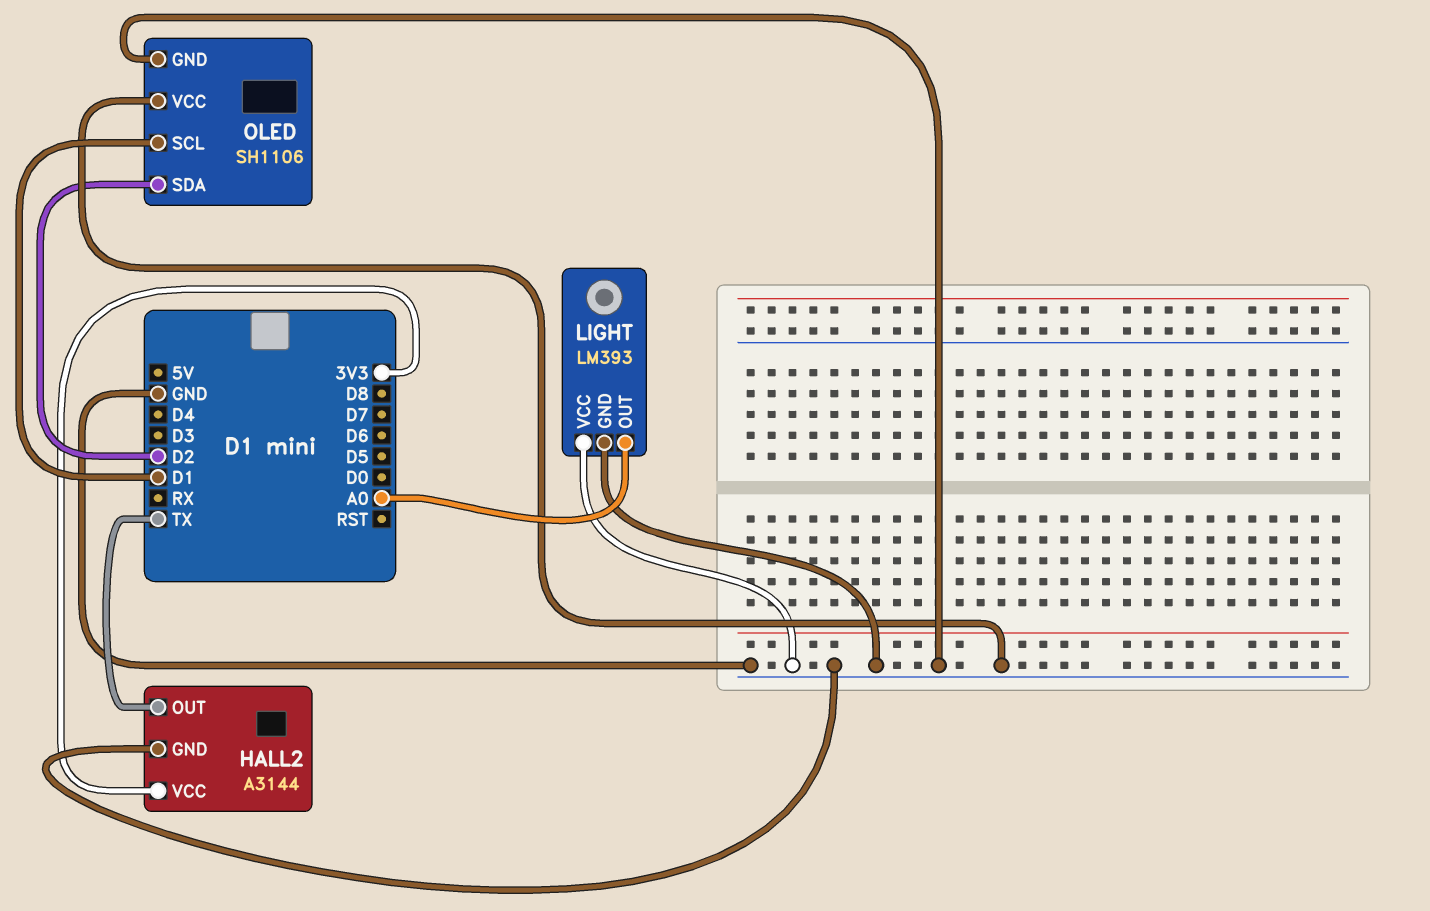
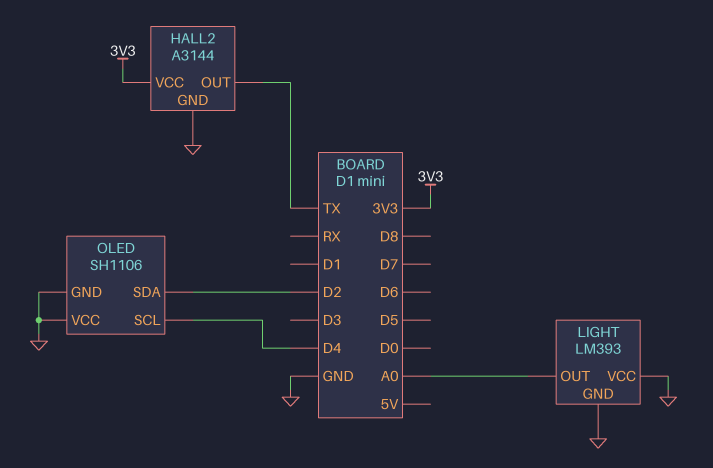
OLED pin SCL: D1 -> D4

